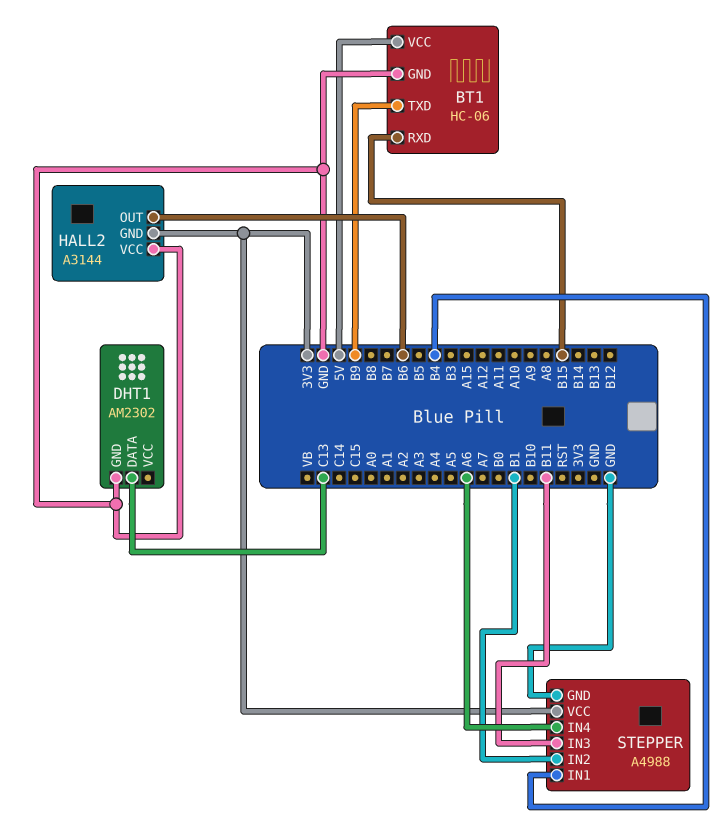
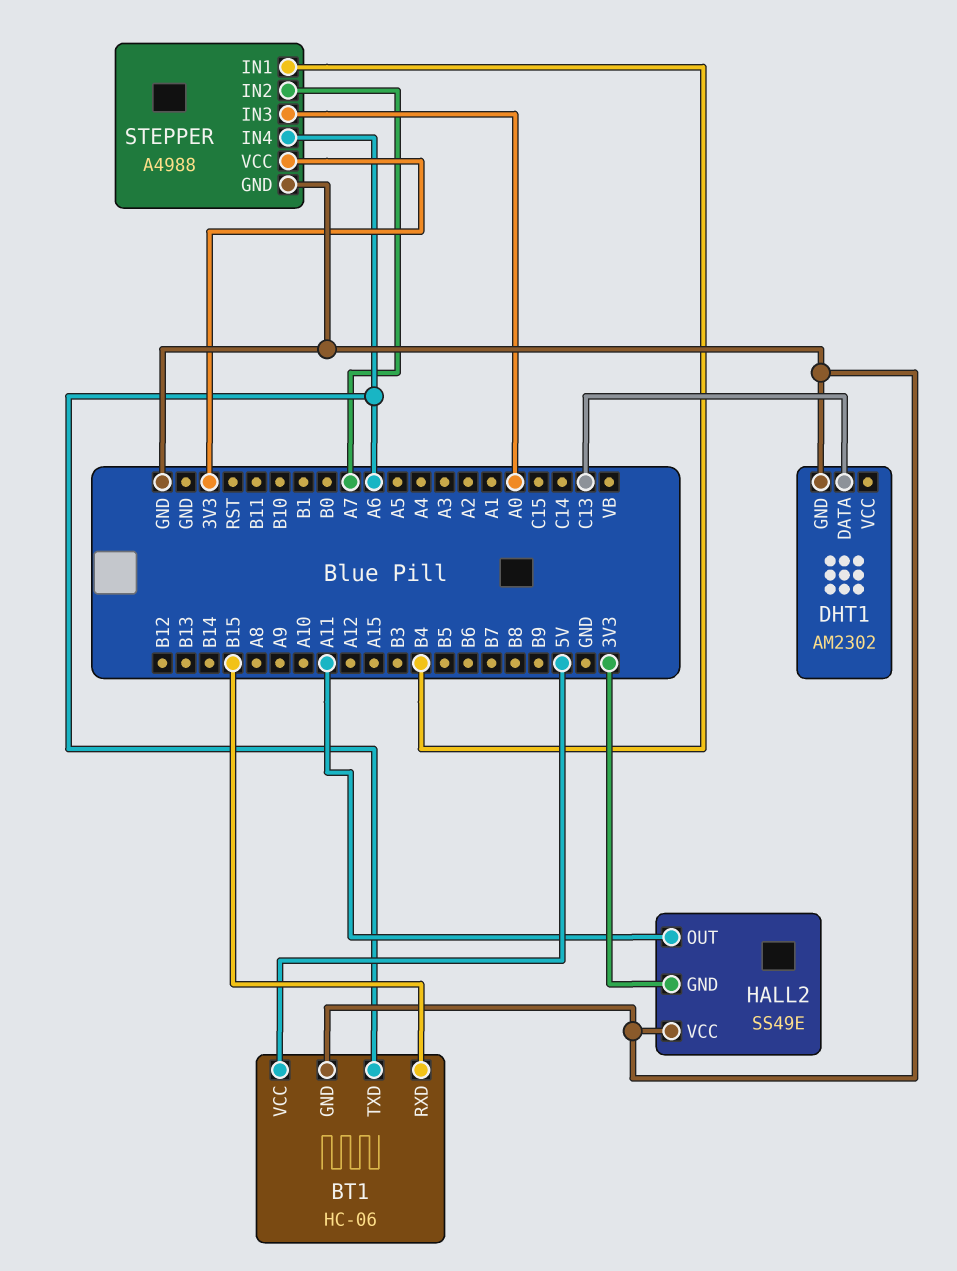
BT1 pin TXD: B9 -> A6
HALL2: A3144 -> SS49E
HALL2 pin OUT: B6 -> A11
STEPPER pin IN2: B1 -> A7
STEPPER pin IN3: B11 -> A0

